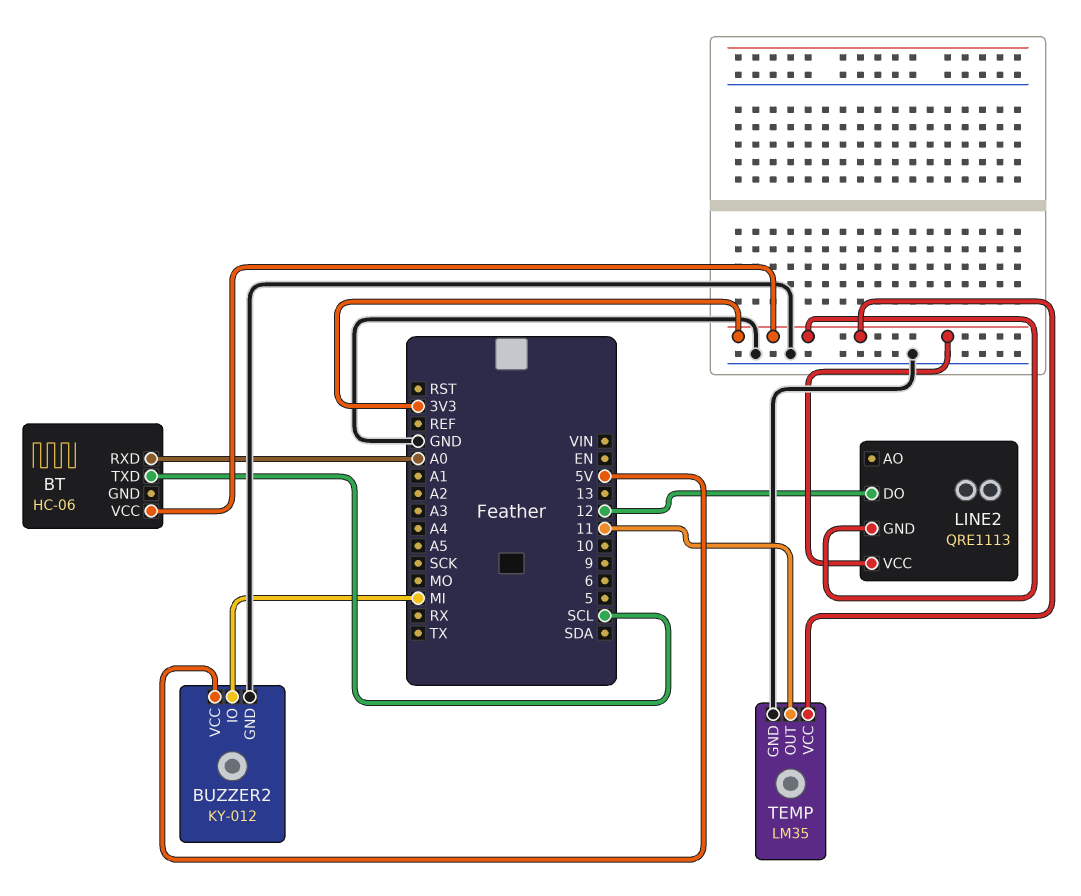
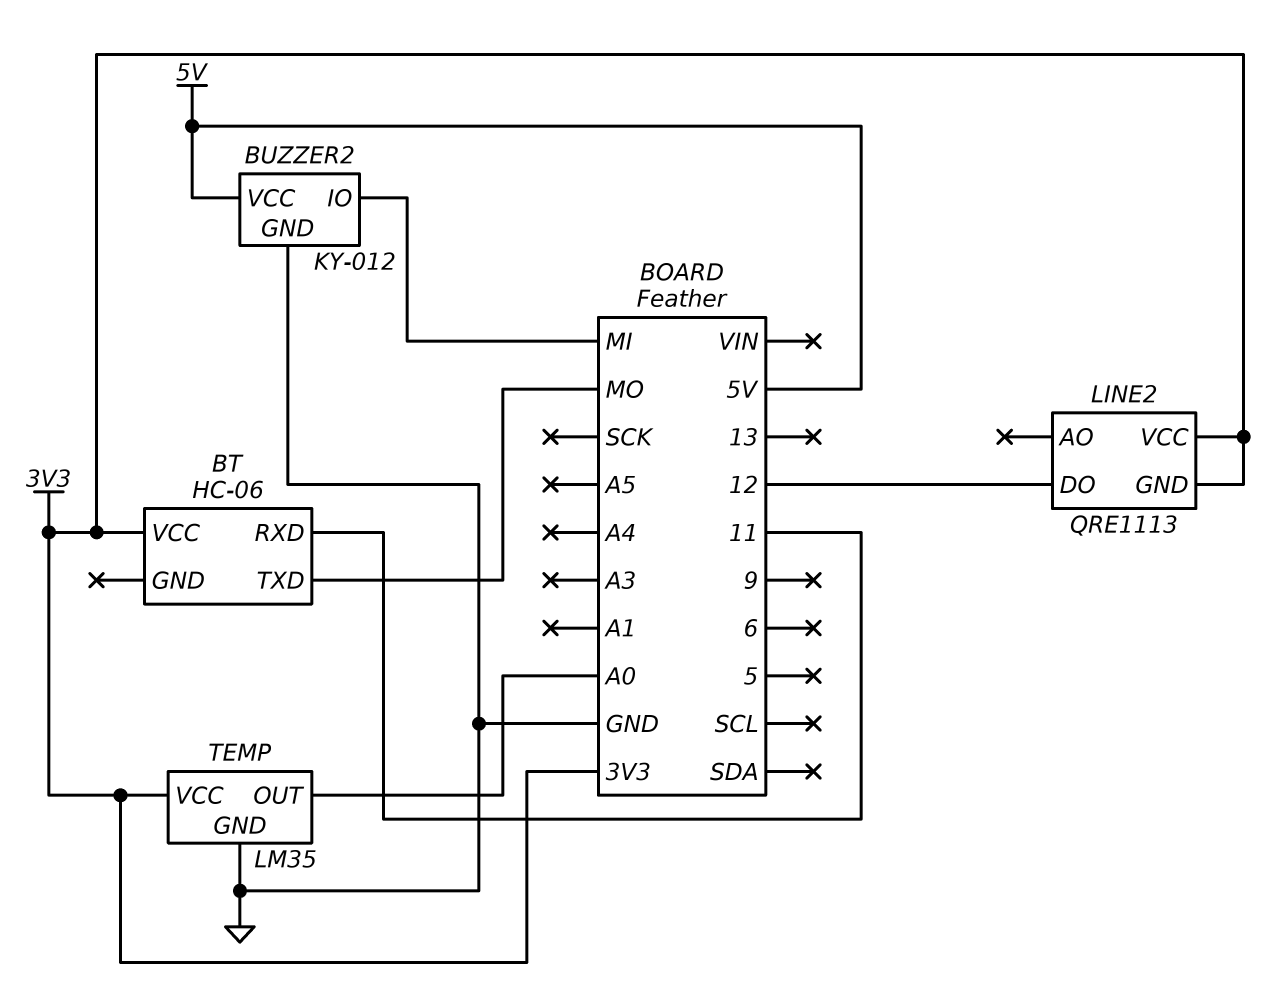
BT pin RXD: A0 -> 11
BT pin TXD: SCL -> MO
TEMP pin OUT: 11 -> A0

